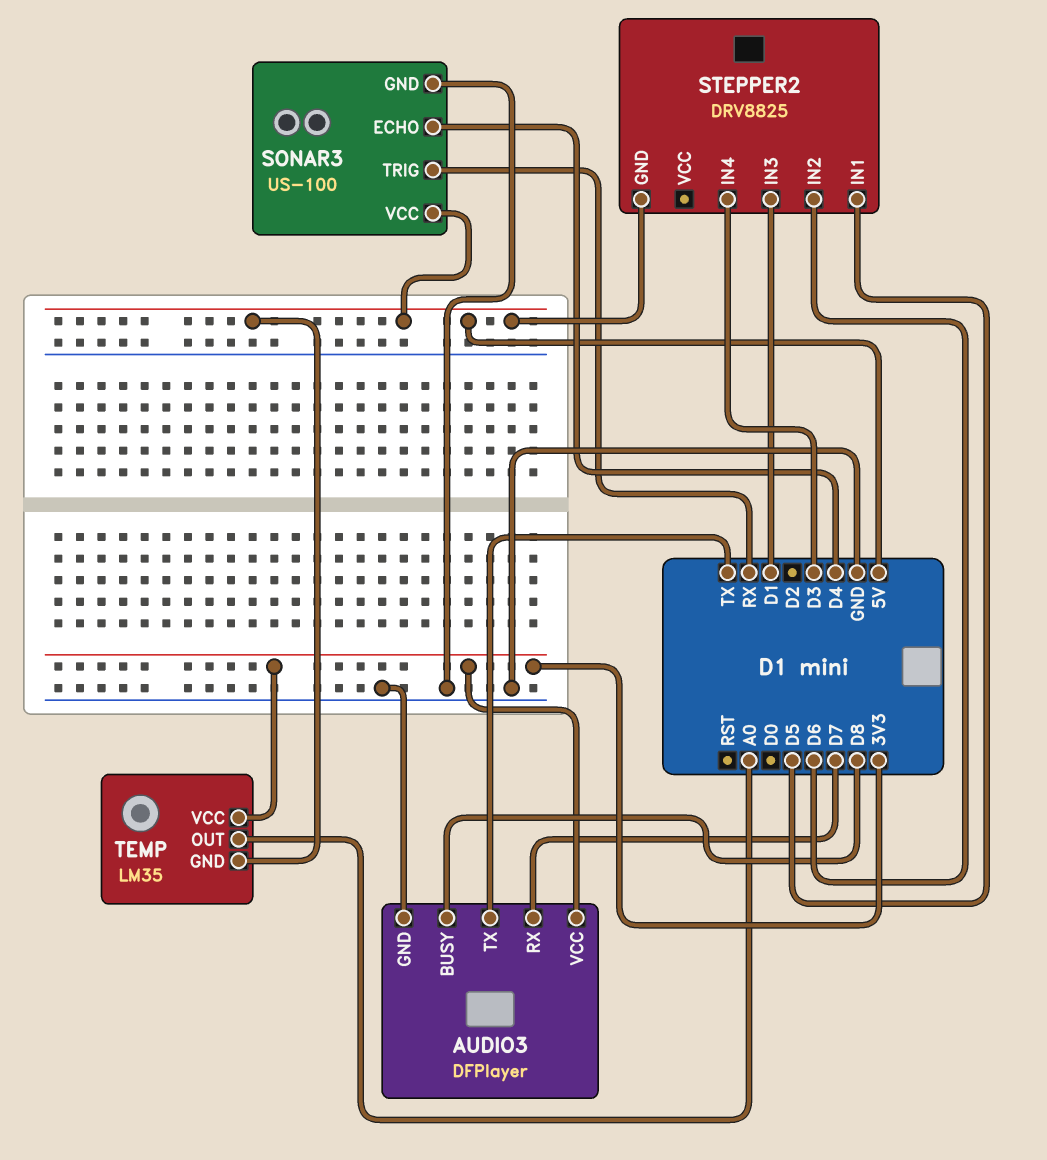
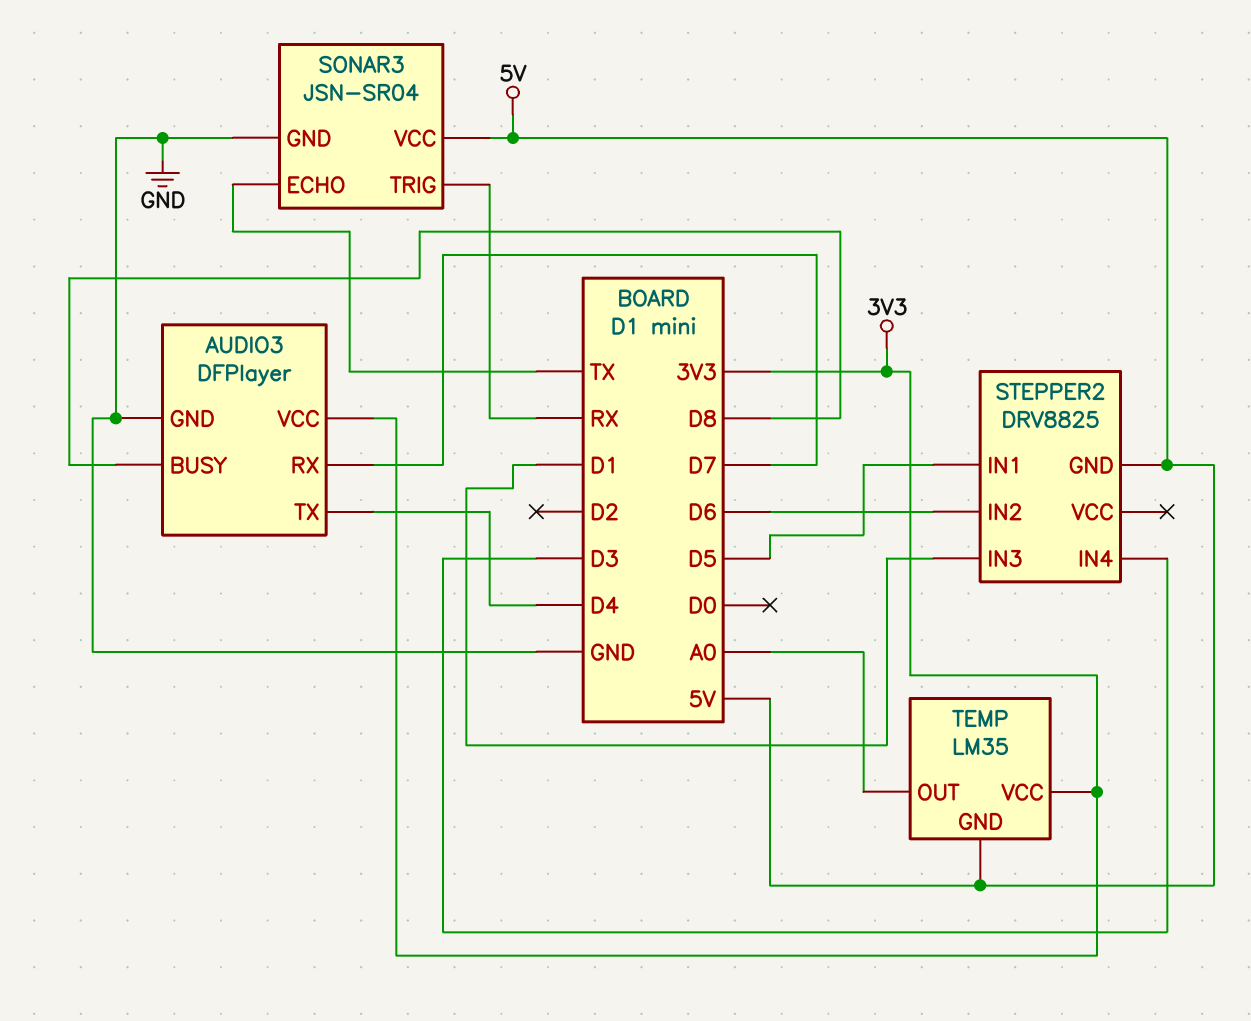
AUDIO3 pin TX: TX -> D4
SONAR3: US-100 -> JSN-SR04
SONAR3 pin ECHO: D4 -> TX

